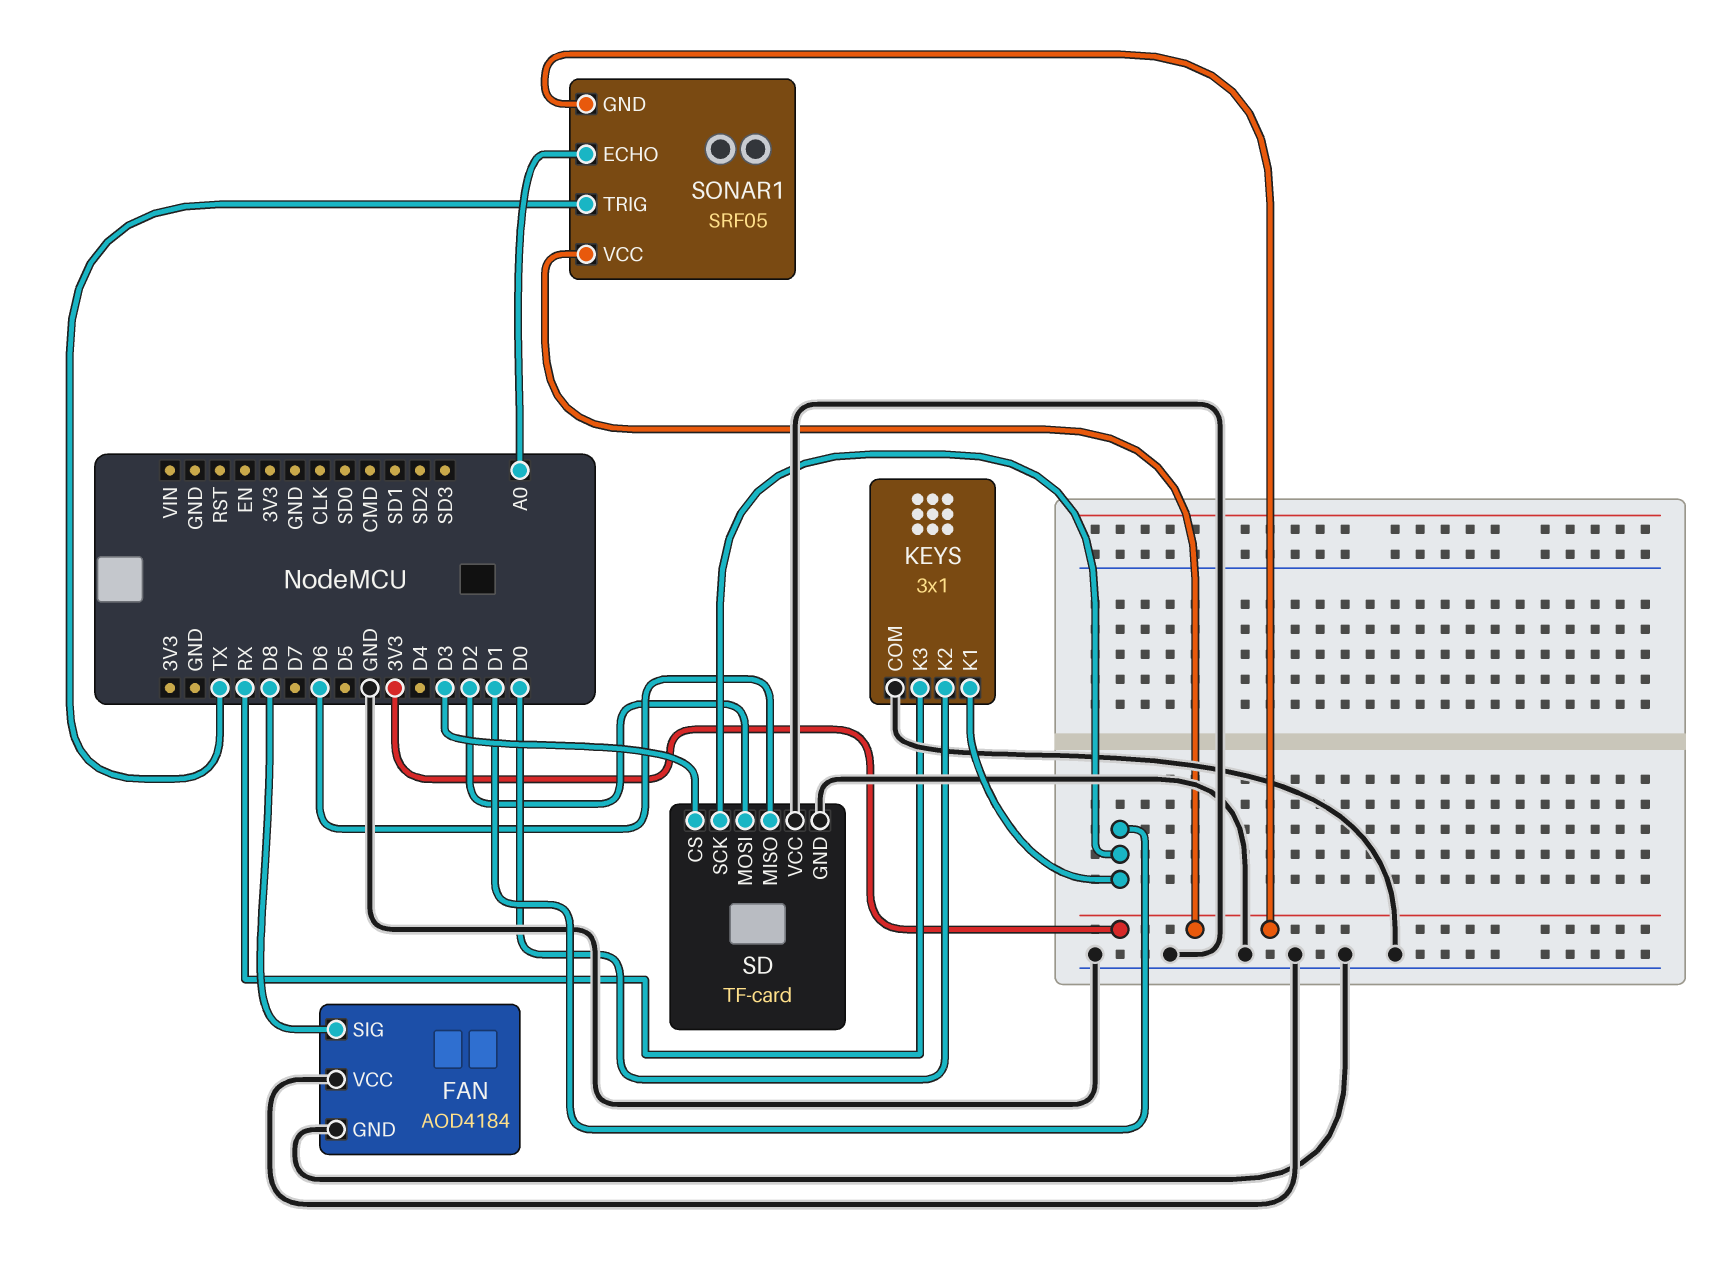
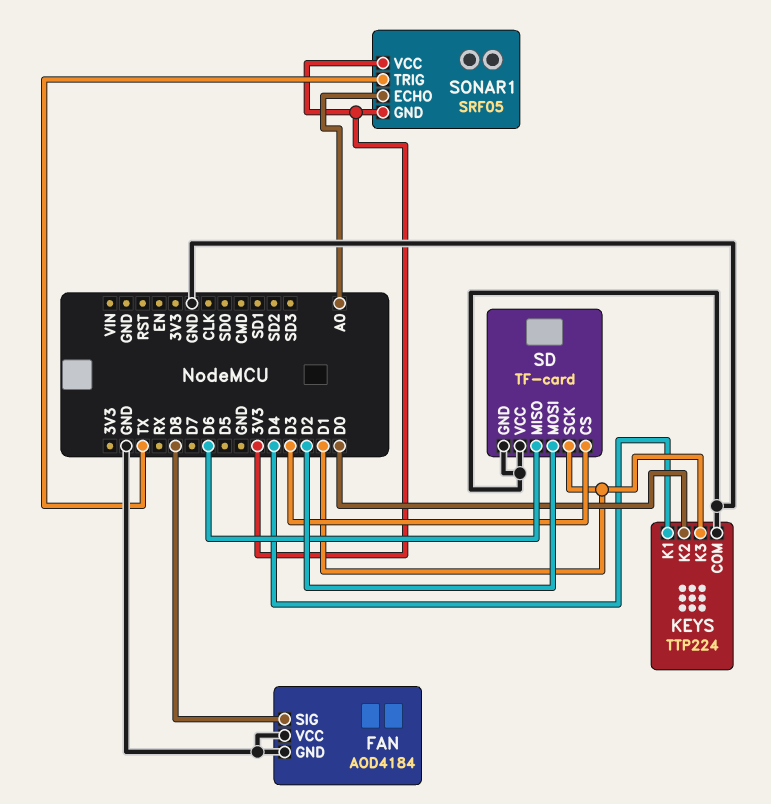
KEYS: 3x1 -> TTP224
KEYS pin K1: D1 -> D4
KEYS pin K3: RX -> D1

